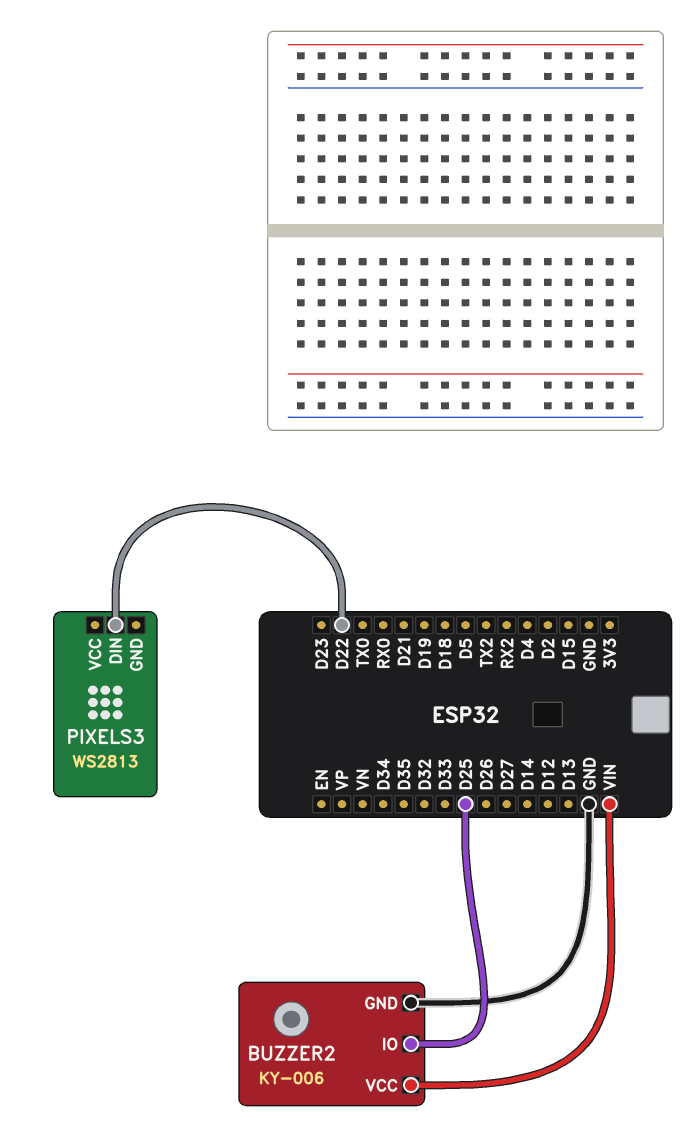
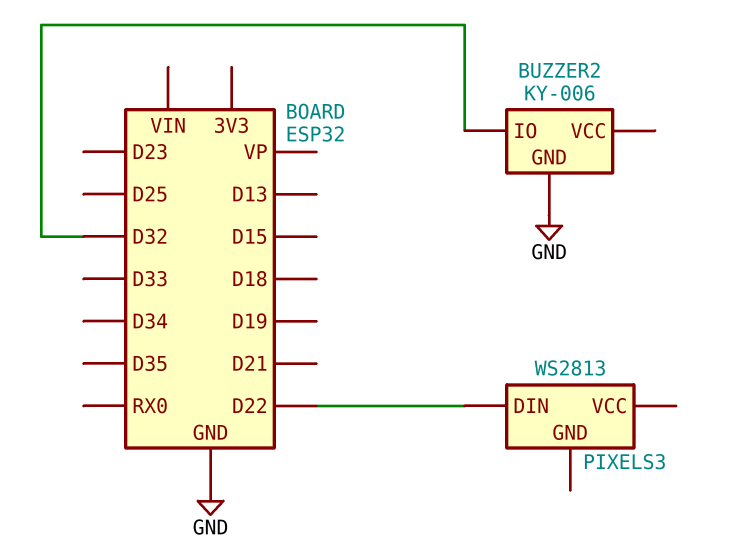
BUZZER2 pin IO: D25 -> D32
BUZZER2 pin VCC: VIN -> none

